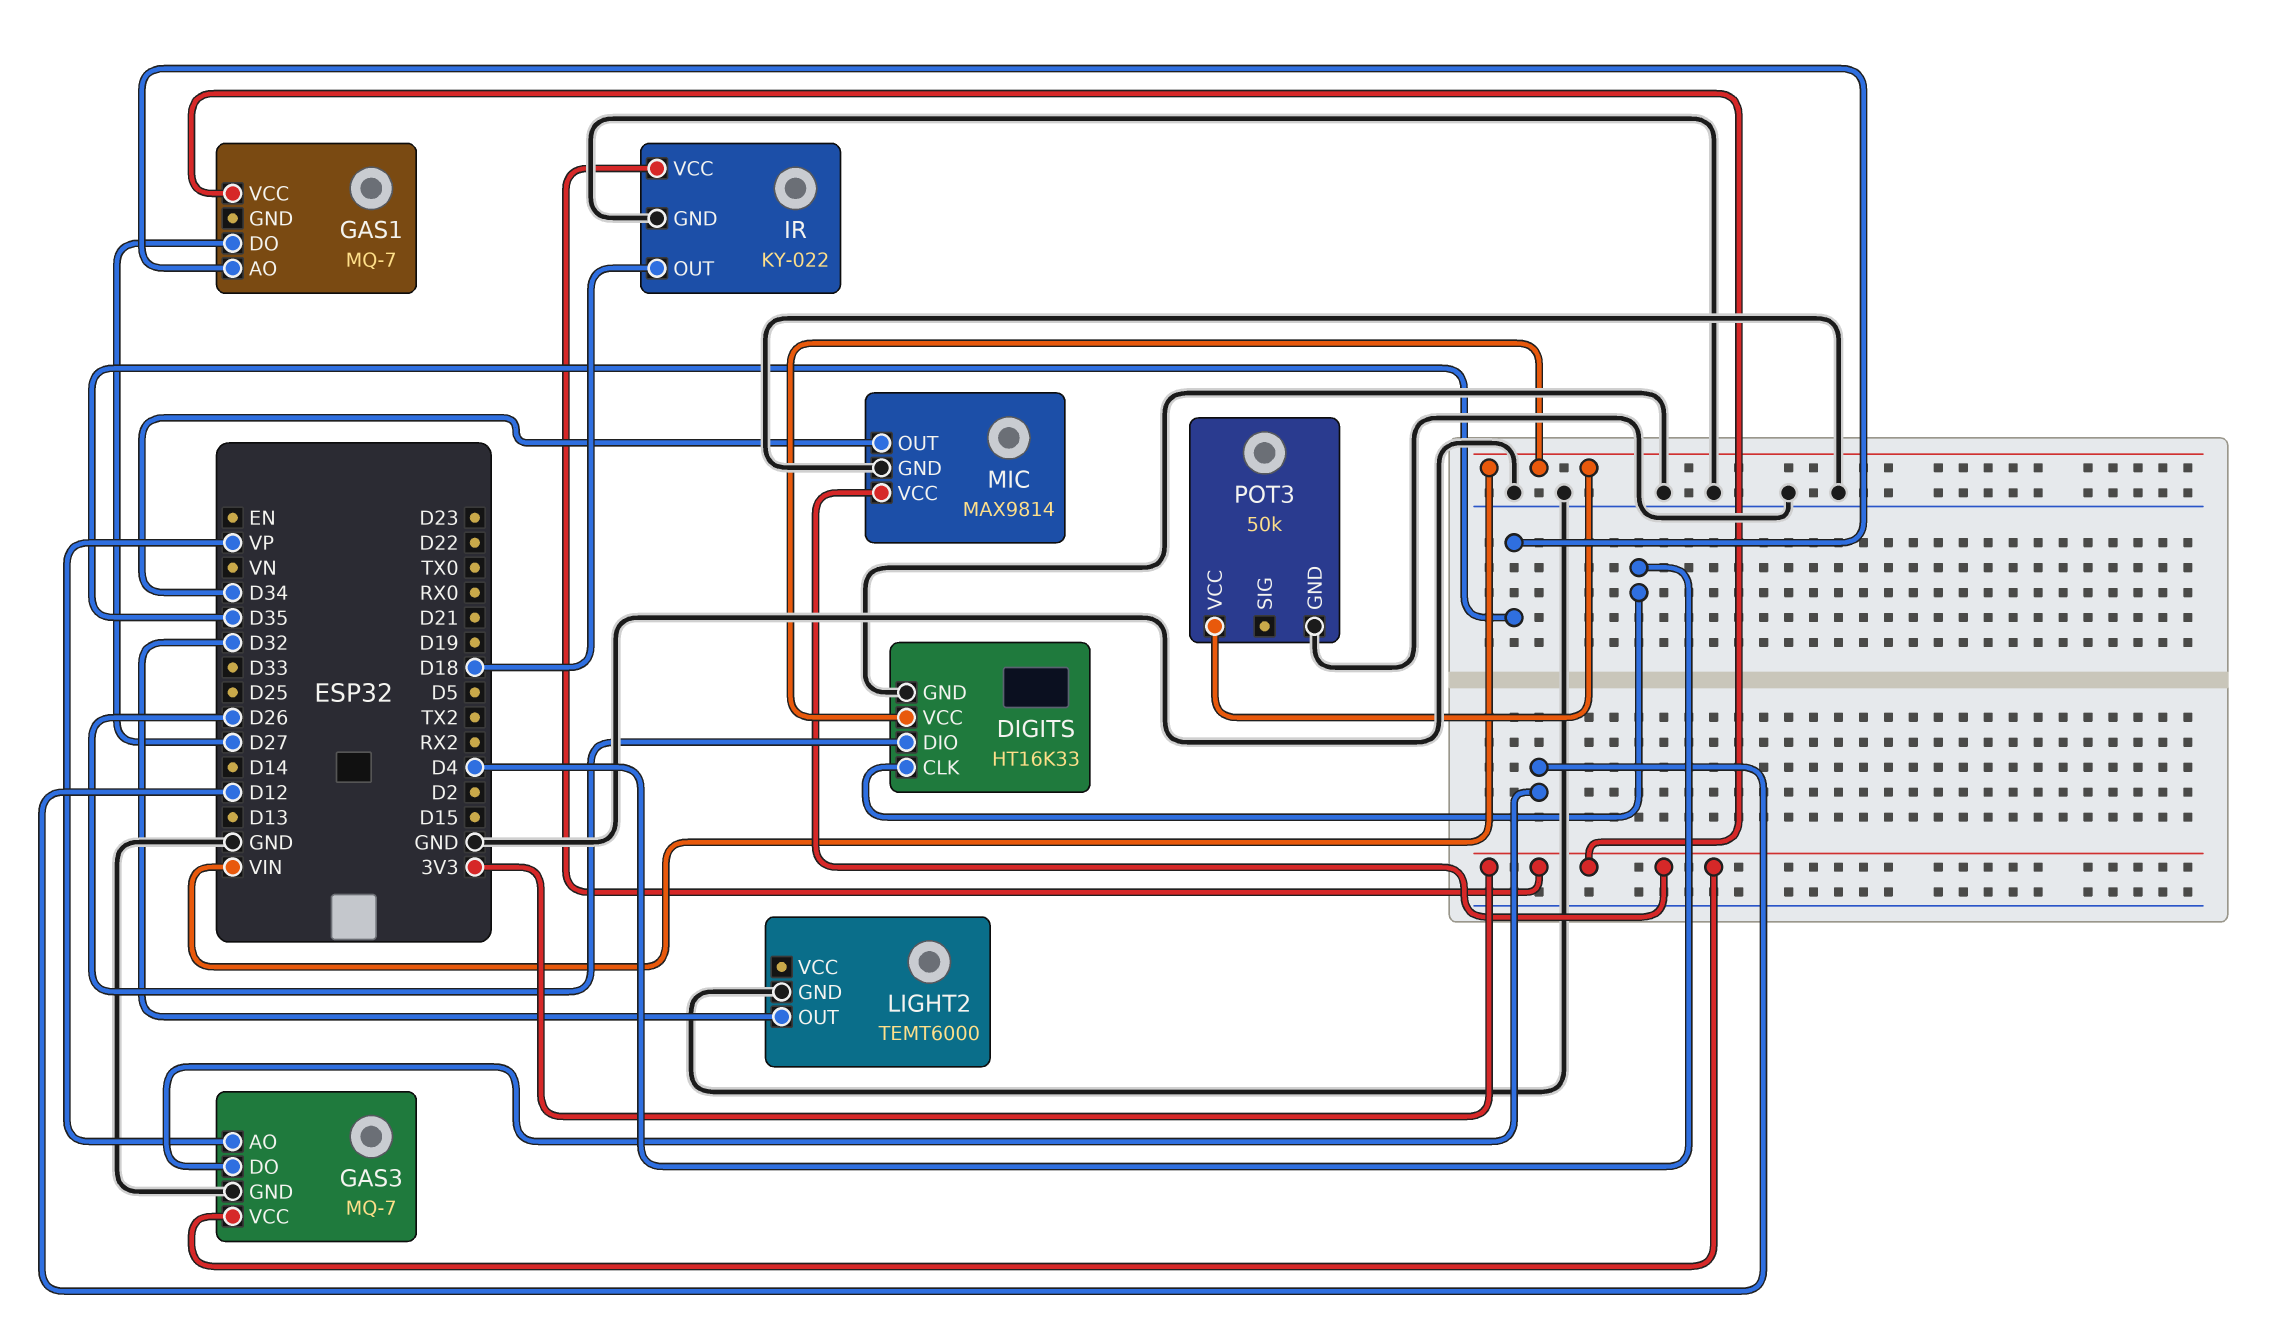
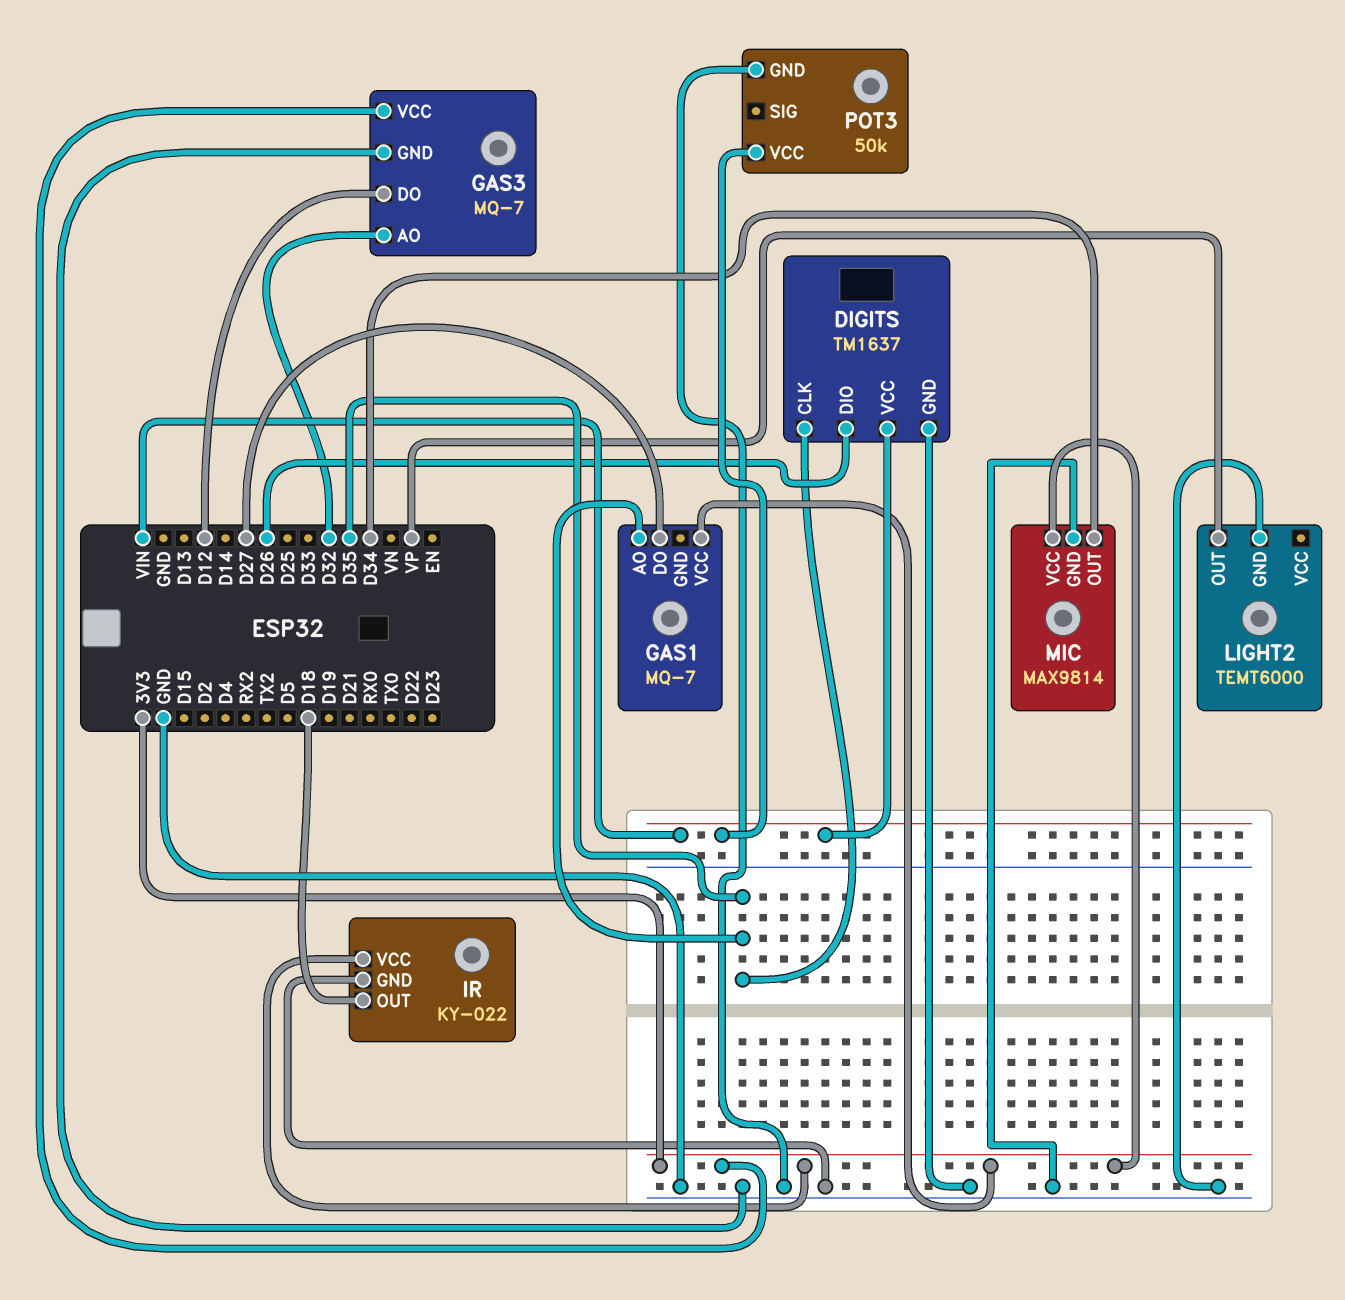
DIGITS: HT16K33 -> TM1637
DIGITS pin CLK: D4 -> D35
GAS3 pin AO: VP -> D32
LIGHT2 pin OUT: D32 -> VP

